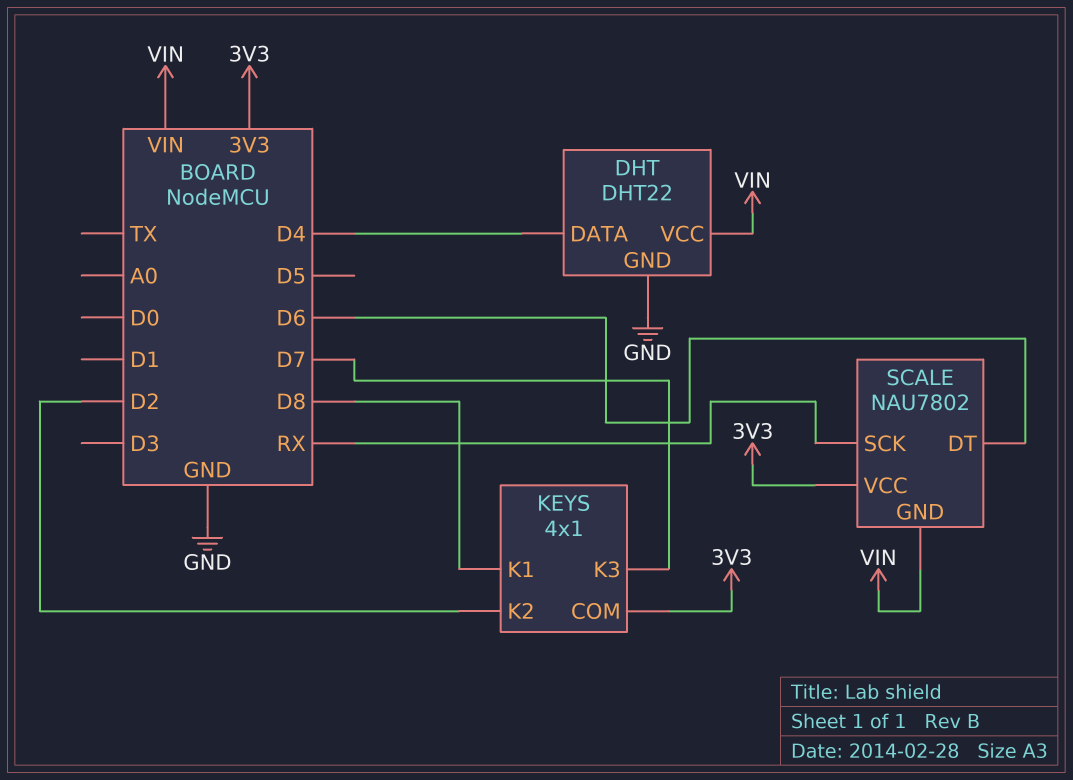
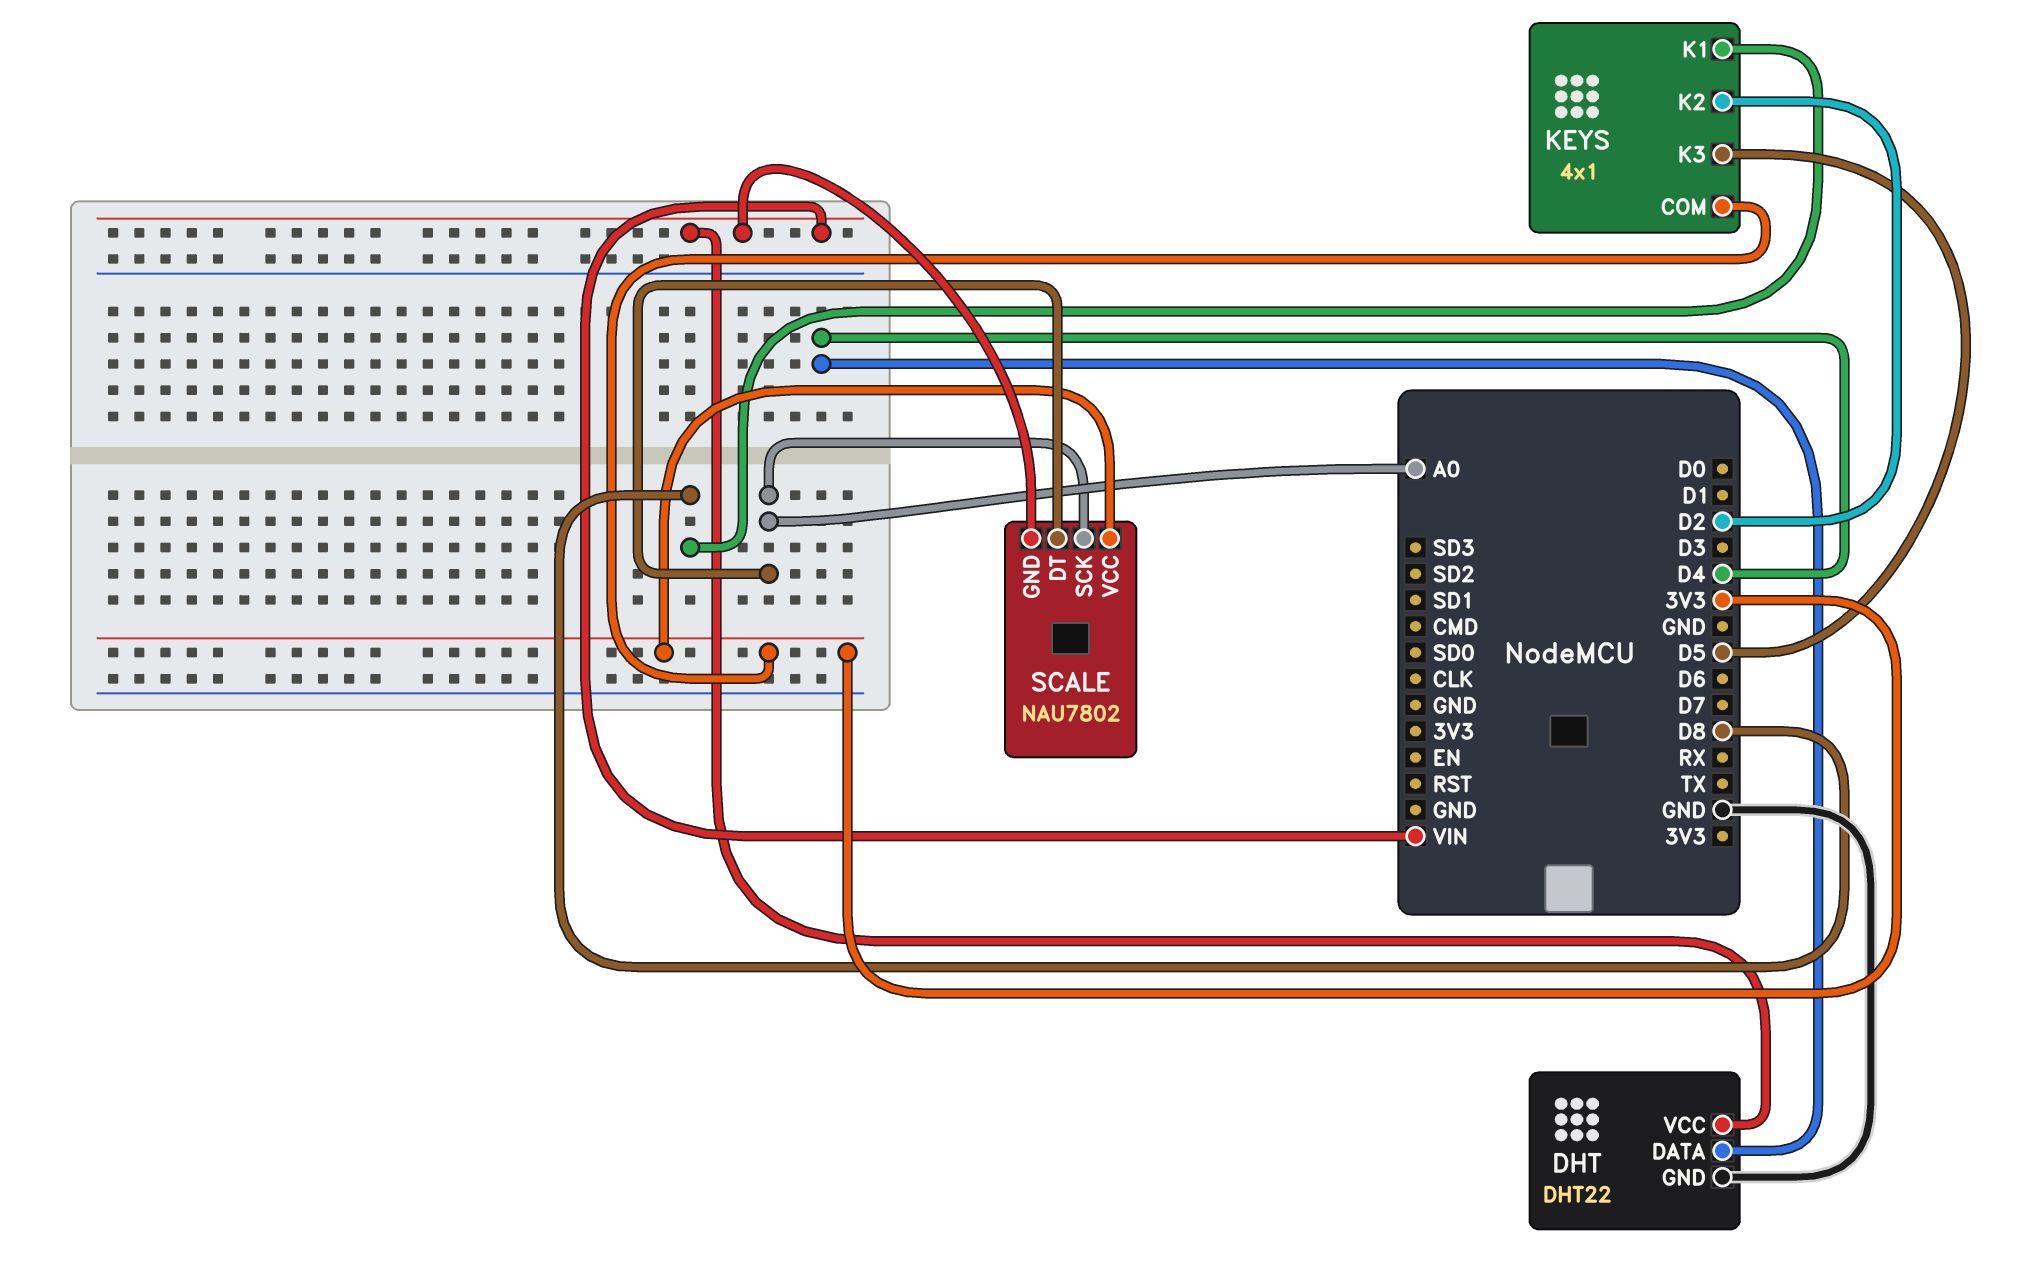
KEYS pin K3: D7 -> D5
SCALE pin DT: D6 -> A0
SCALE pin SCK: RX -> A0

